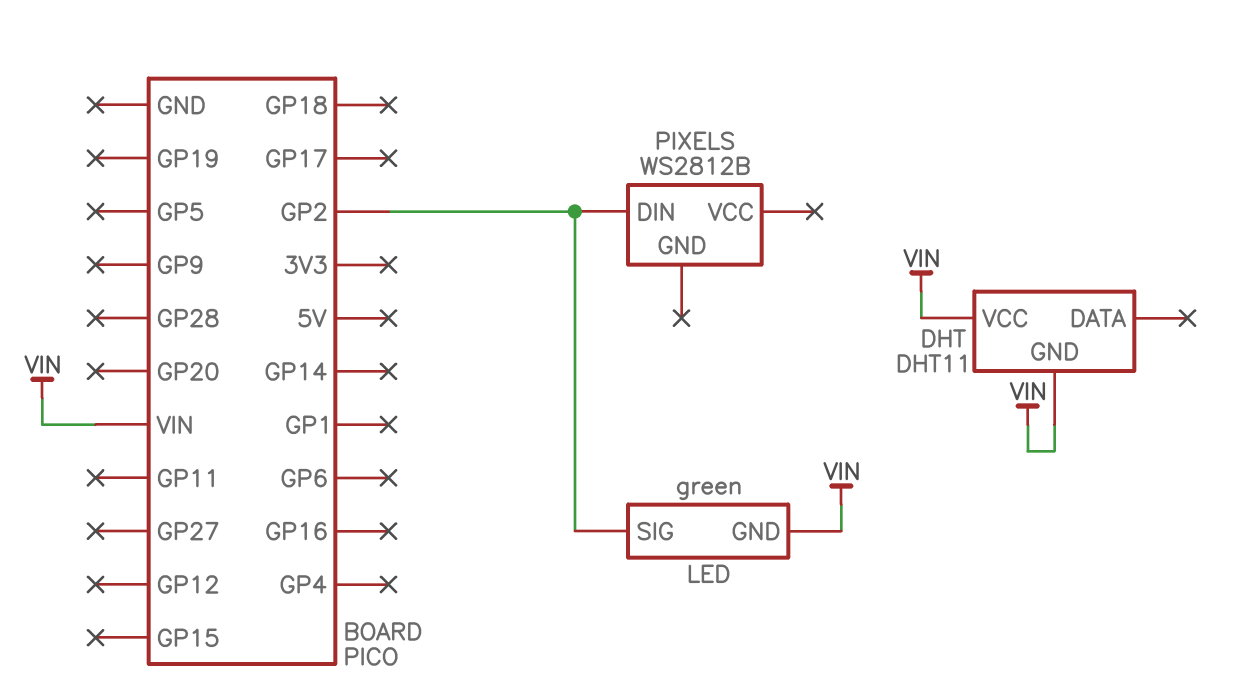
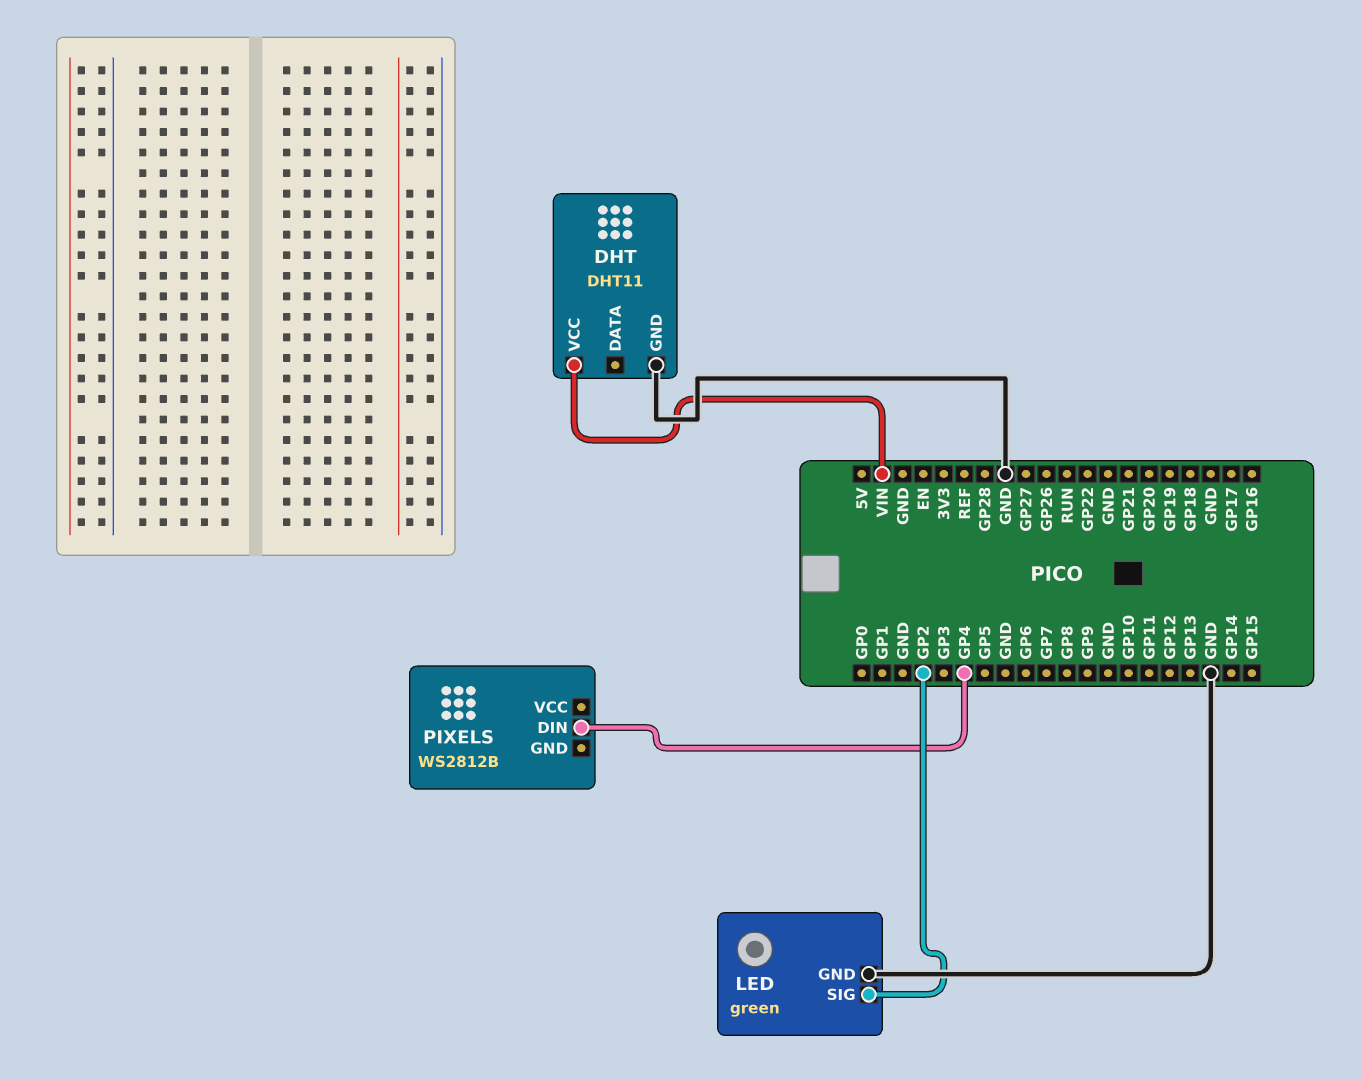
DHT pin GND: VIN -> GND
LED pin GND: VIN -> GND
PIXELS pin DIN: GP2 -> GP4

